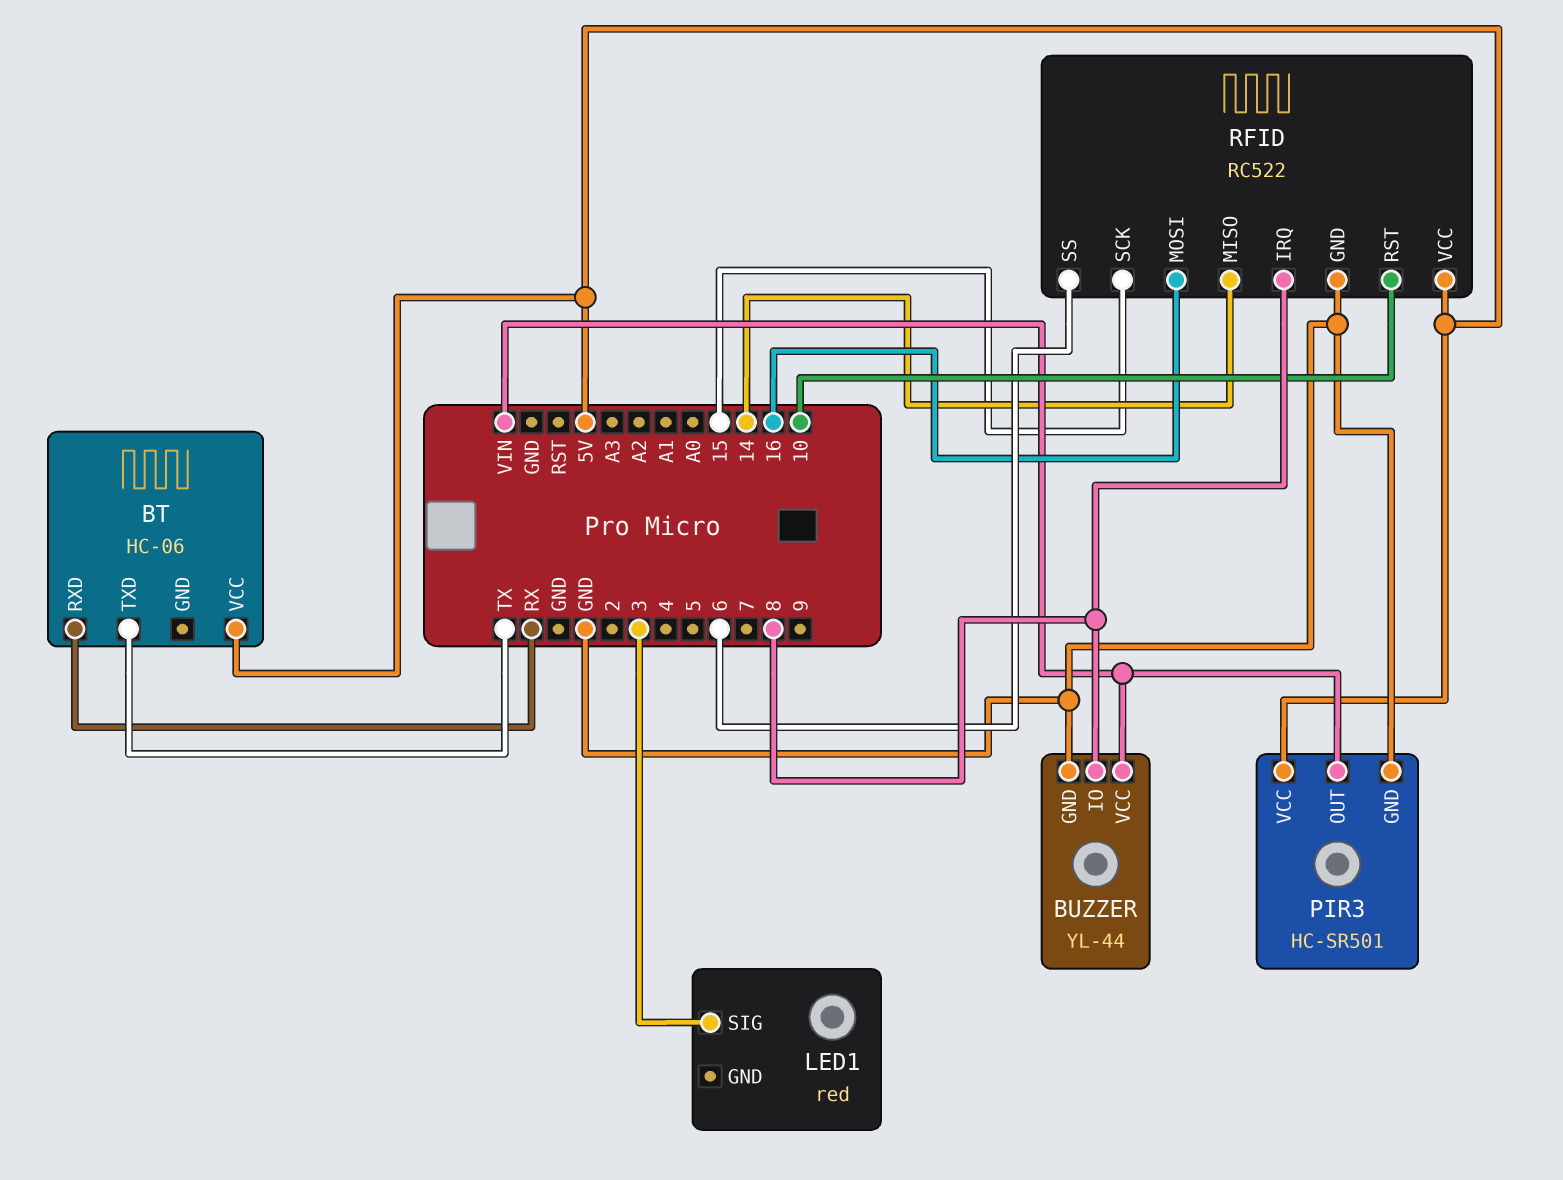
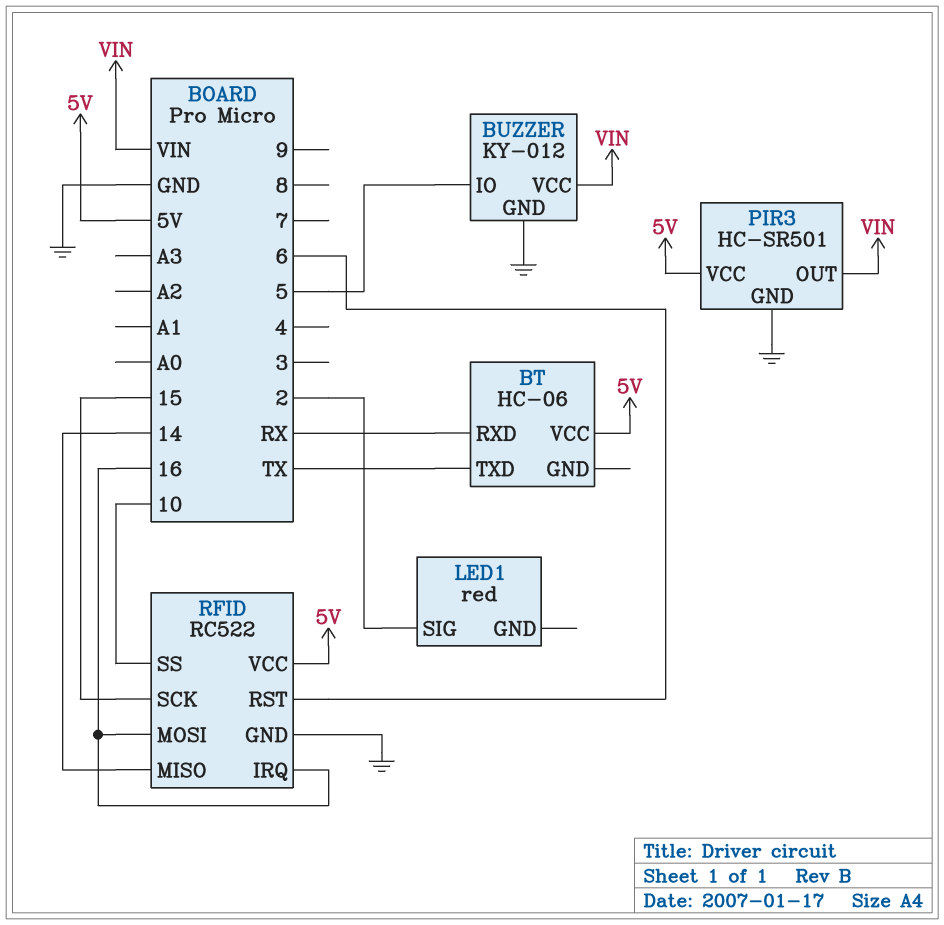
BUZZER: YL-44 -> KY-012
BUZZER pin IO: 8 -> 5
LED1 pin SIG: 3 -> 2
RFID pin IRQ: 8 -> 16
RFID pin RST: 10 -> 6
RFID pin SS: 6 -> 10

